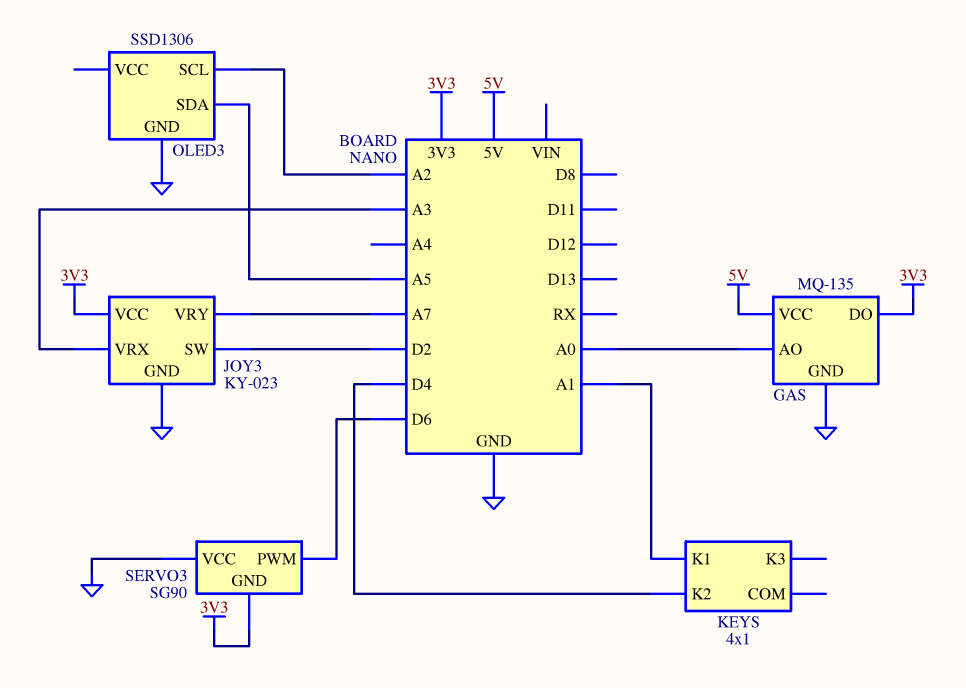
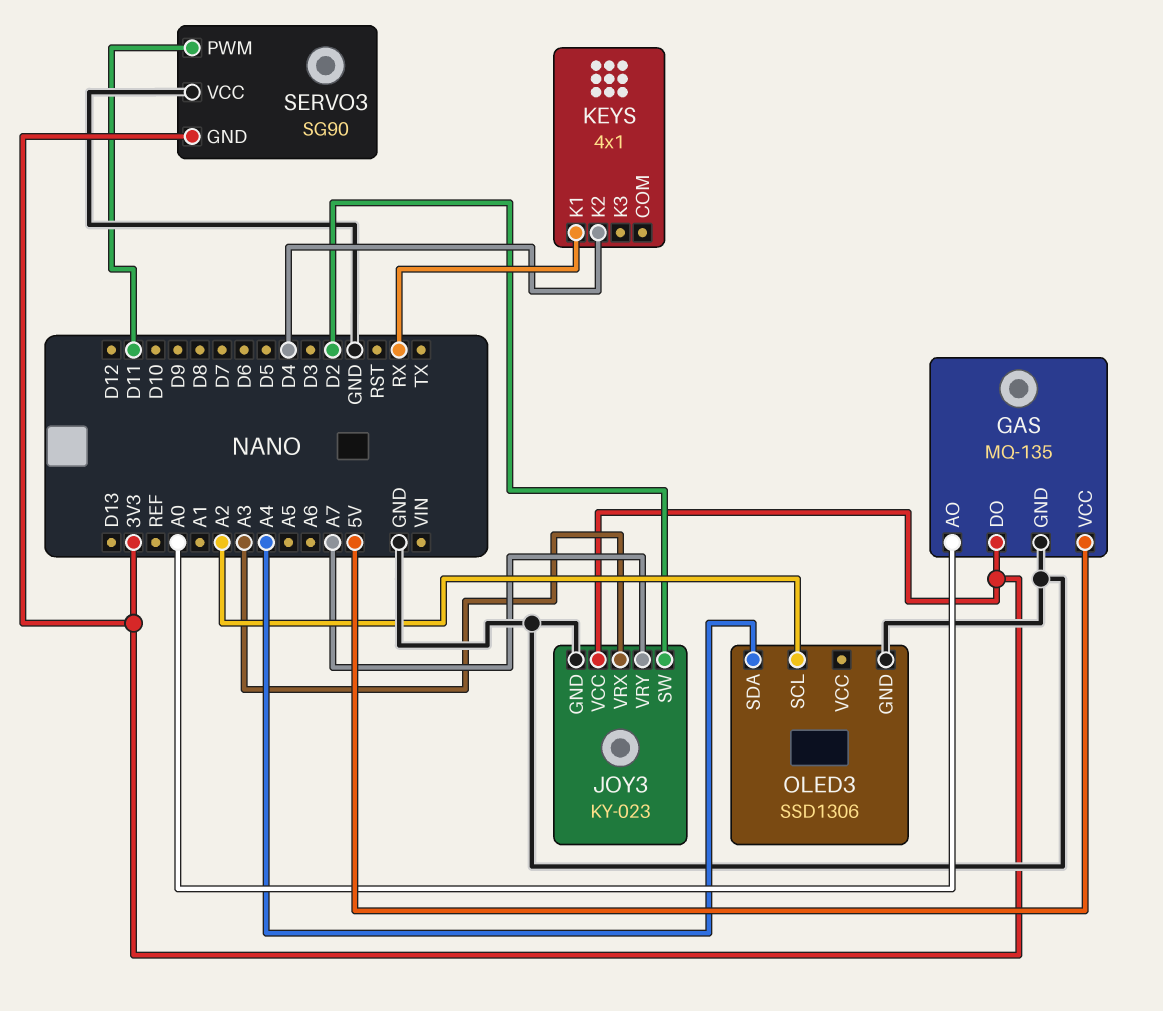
KEYS pin K1: A1 -> RX
OLED3 pin SDA: A5 -> A4
SERVO3 pin PWM: D6 -> D11

